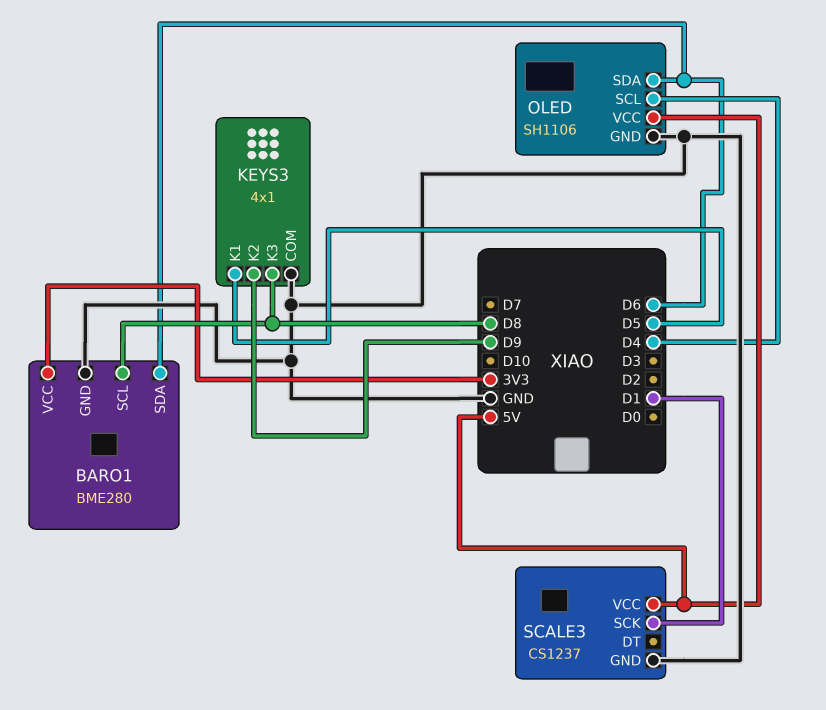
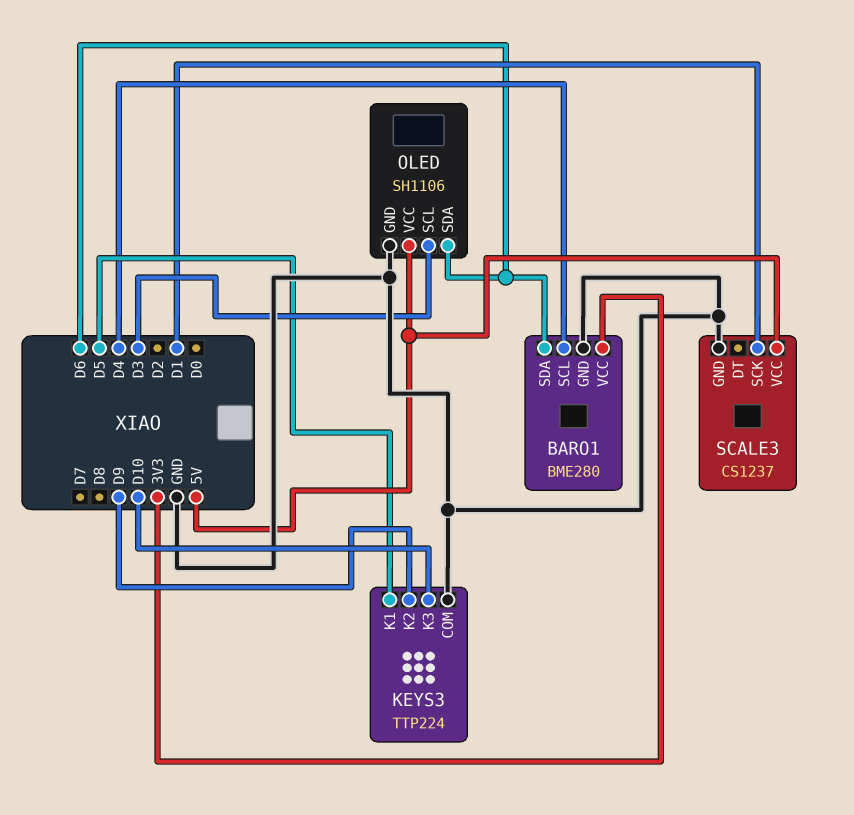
BARO1 pin SCL: D8 -> D4
KEYS3: 4x1 -> TTP224
KEYS3 pin K3: D8 -> D10
OLED pin SCL: D4 -> D3

